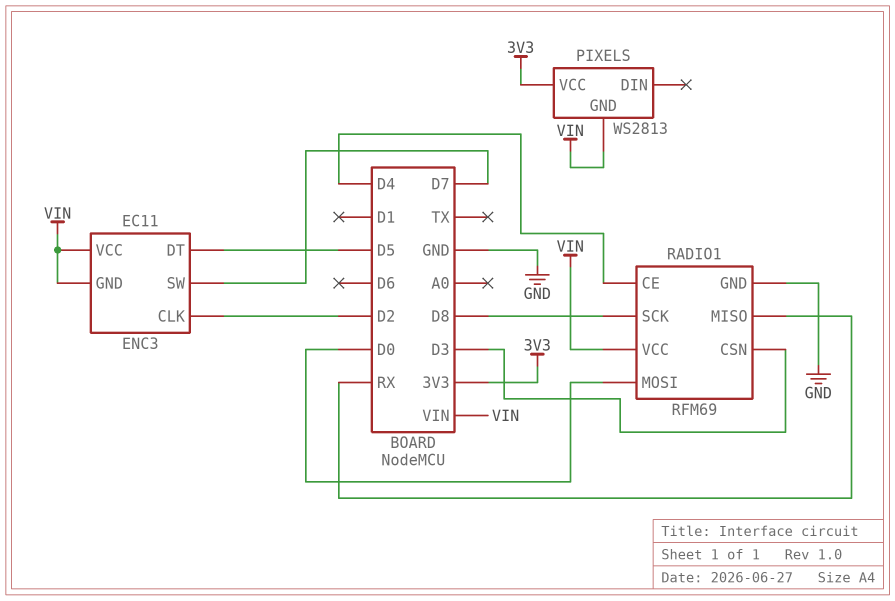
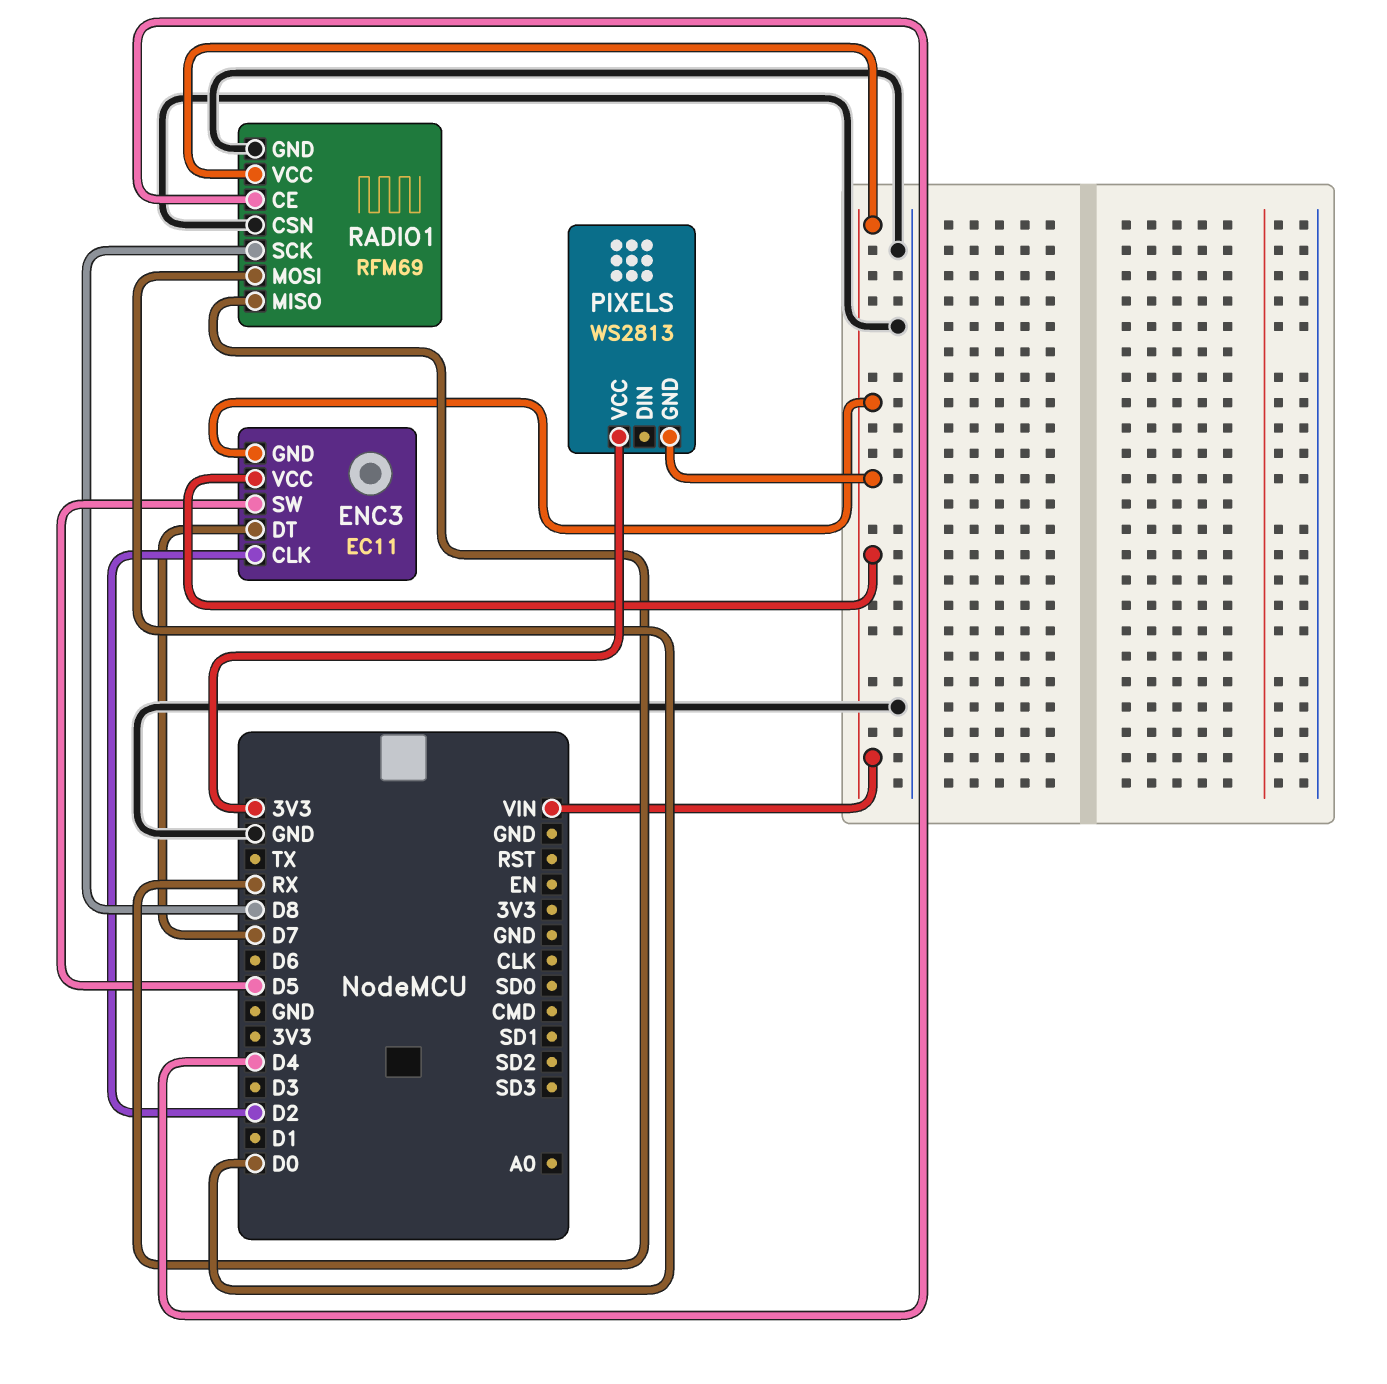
ENC3 pin DT: D5 -> D7
ENC3 pin SW: D7 -> D5
RADIO1 pin CSN: D3 -> GND

